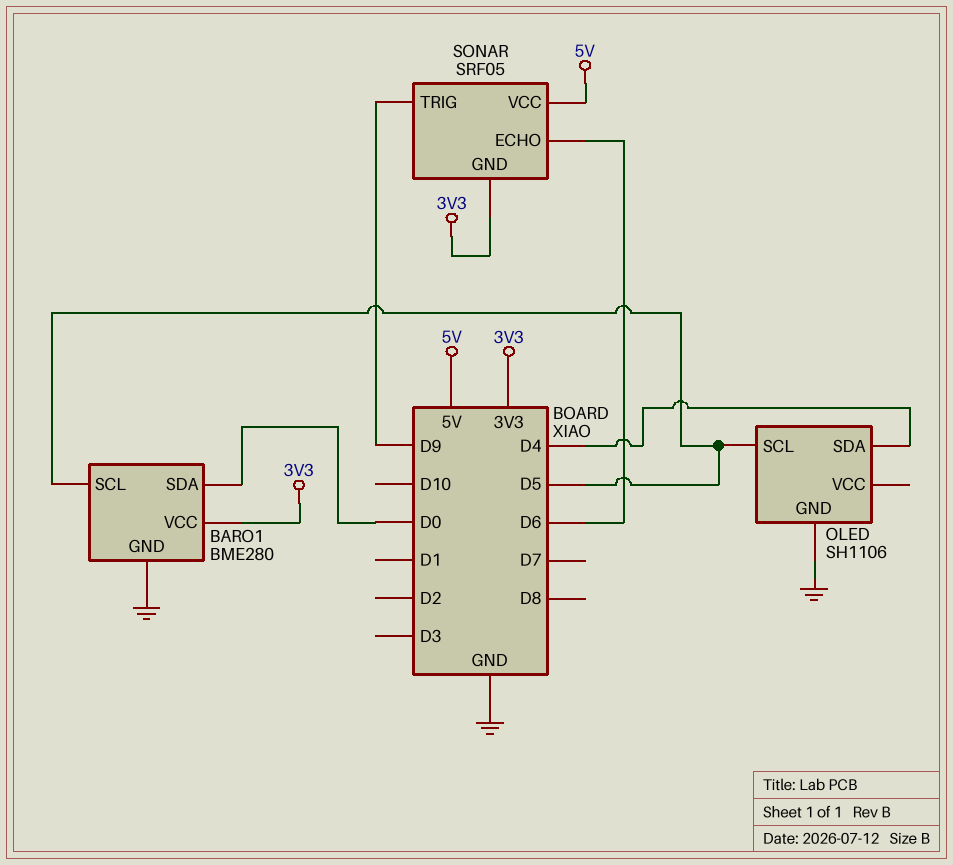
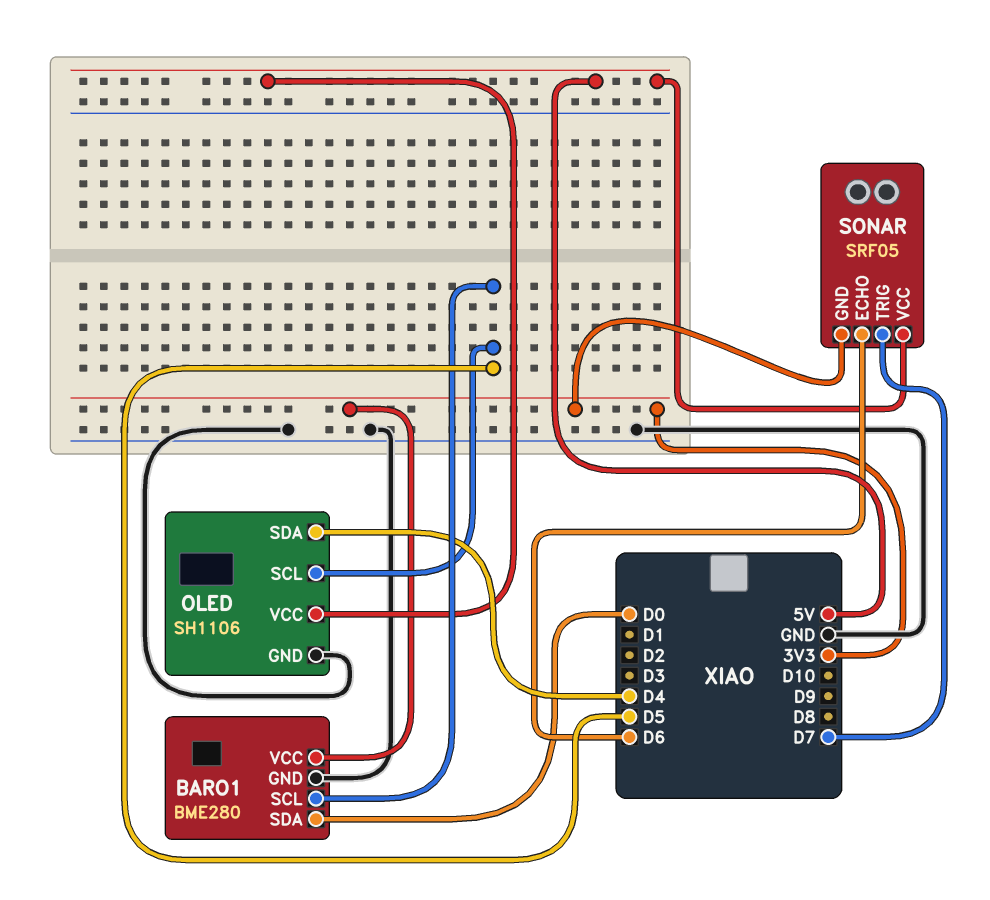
OLED pin VCC: none -> 5V
SONAR pin TRIG: D9 -> D7

